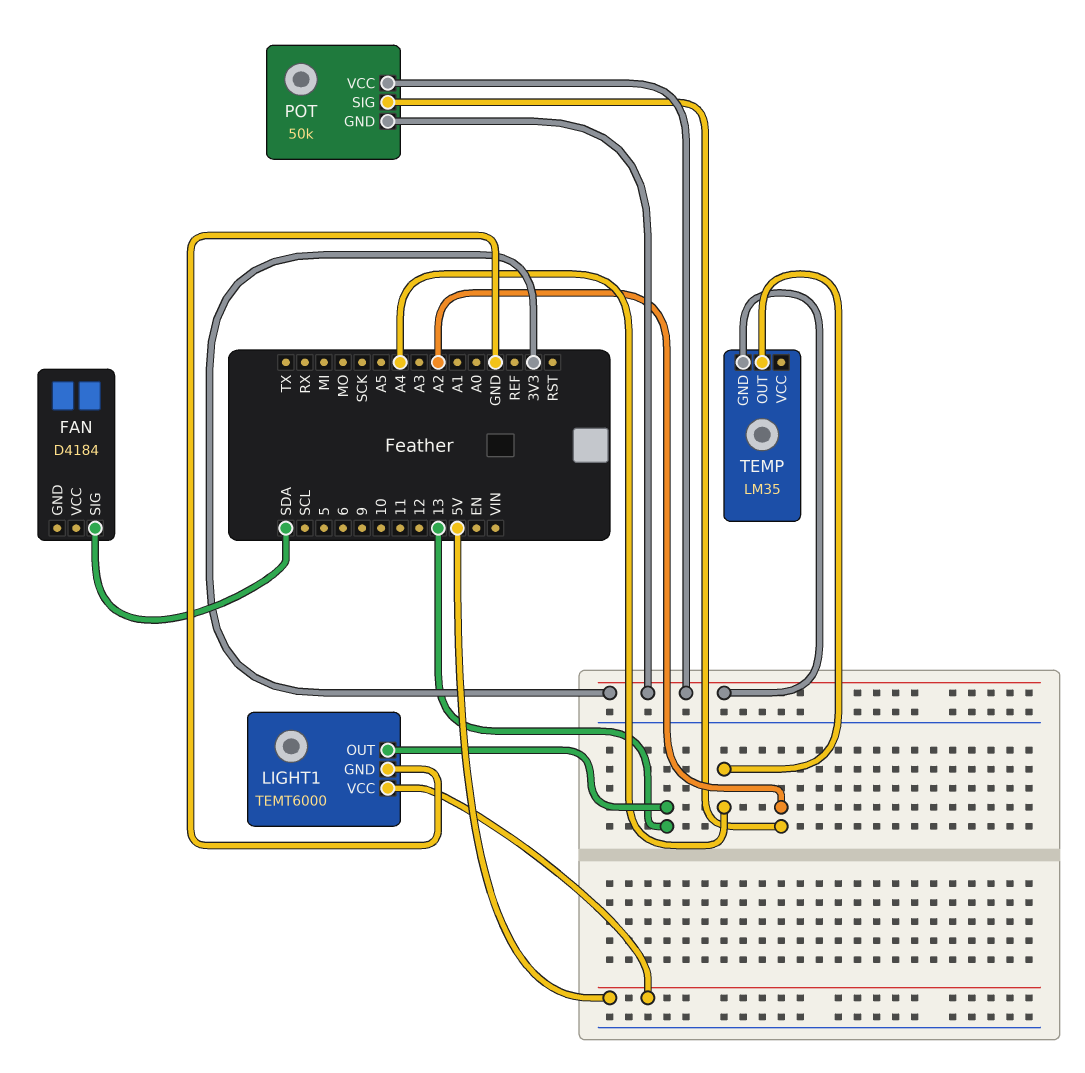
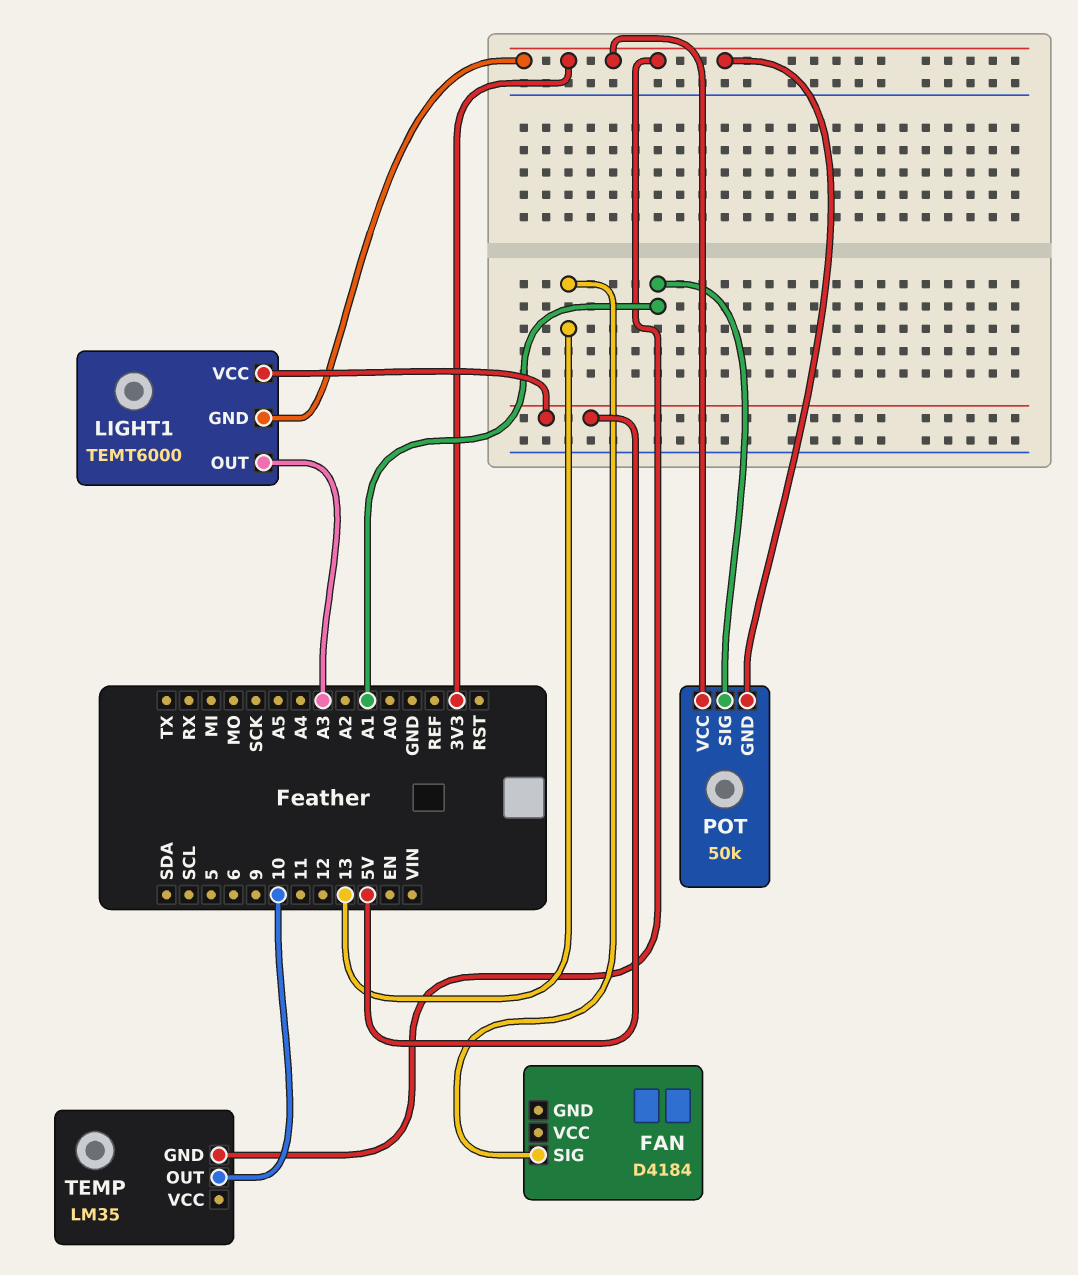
FAN pin SIG: SDA -> 13
LIGHT1 pin GND: GND -> 3V3
LIGHT1 pin OUT: 13 -> A3
POT pin SIG: A2 -> A1
TEMP pin OUT: A4 -> 10

